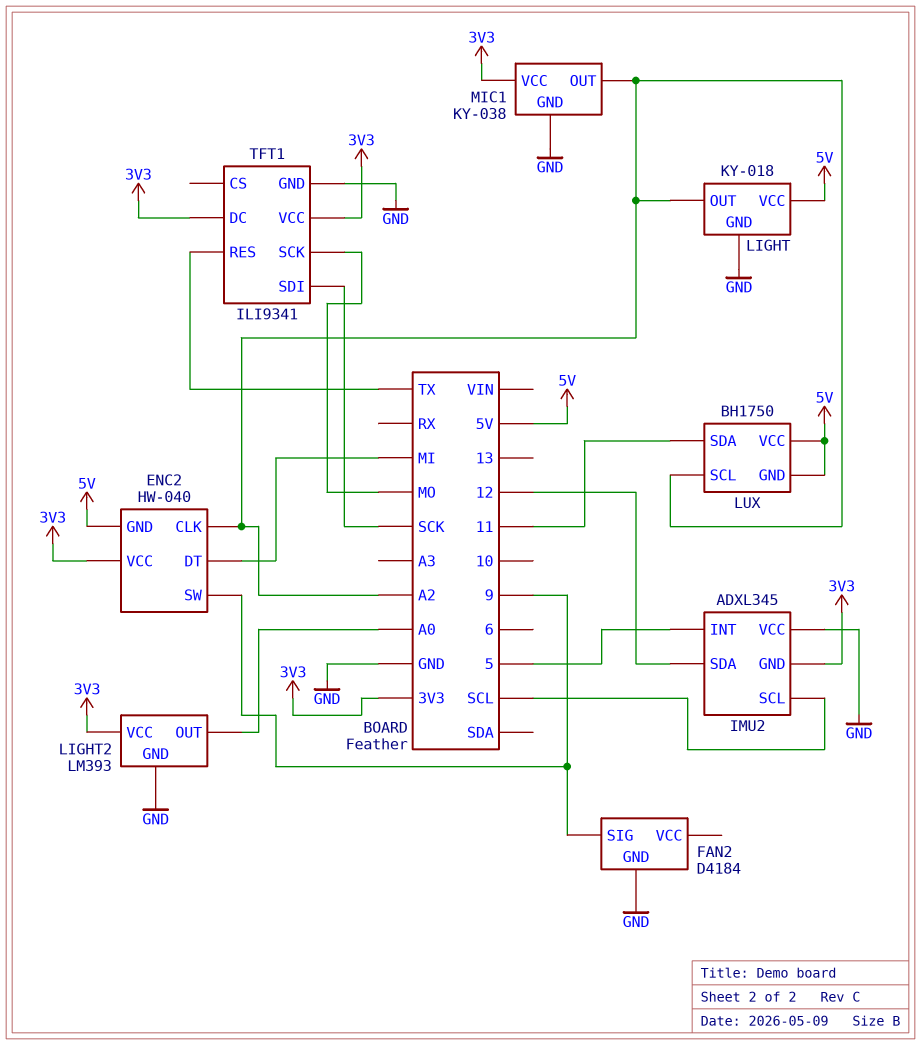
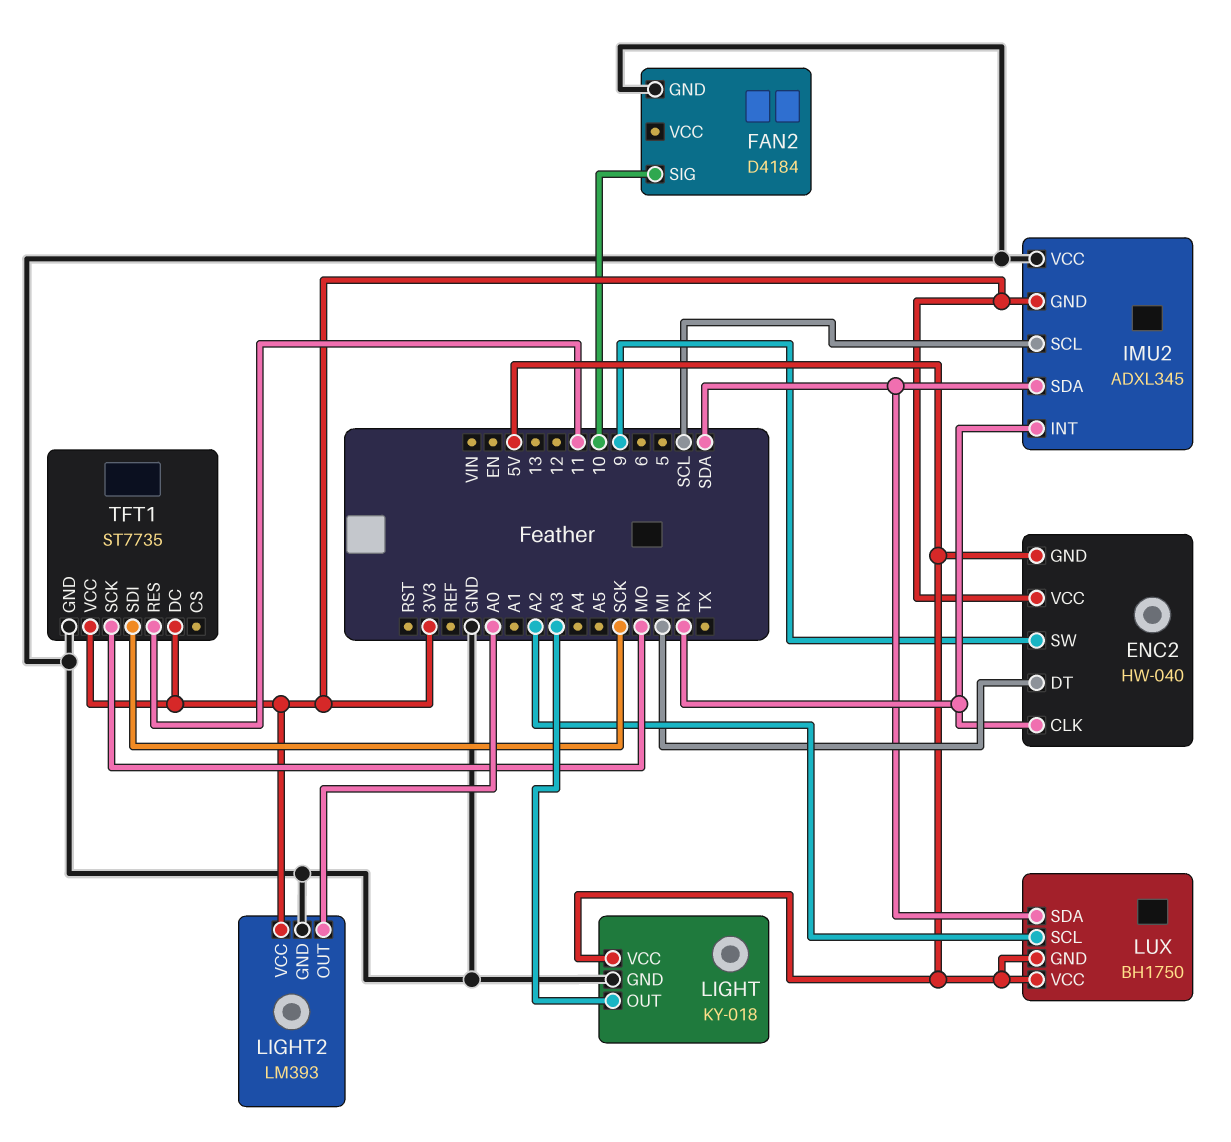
ENC2 pin CLK: A2 -> RX
FAN2 pin SIG: 9 -> 10
IMU2 pin INT: 5 -> RX
IMU2 pin SDA: 12 -> SDA
LIGHT pin OUT: A2 -> A3
LUX pin SDA: 11 -> SDA
MIC1: KY-038 -> none
MIC1 pin GND: GND -> none
MIC1 pin OUT: A2 -> none
MIC1 pin VCC: 3V3 -> none
TFT1: ILI9341 -> ST7735
TFT1 pin RES: TX -> 11

